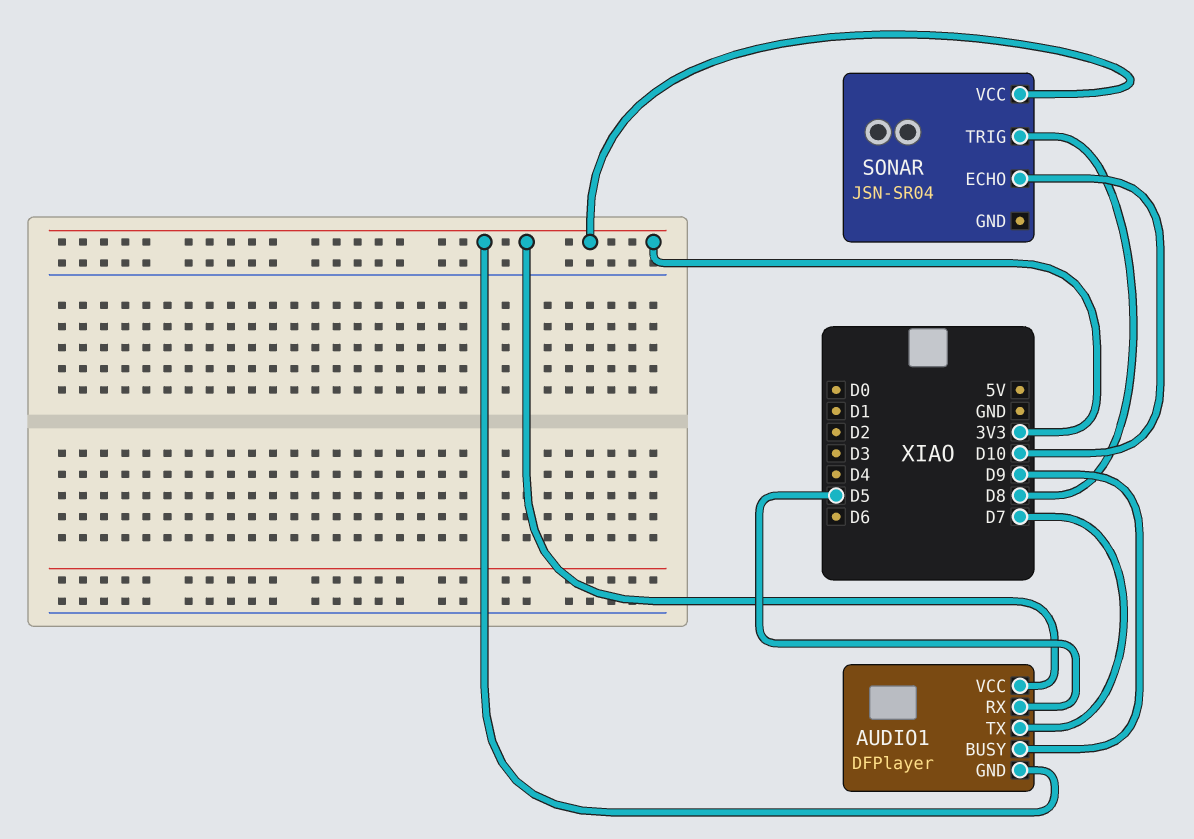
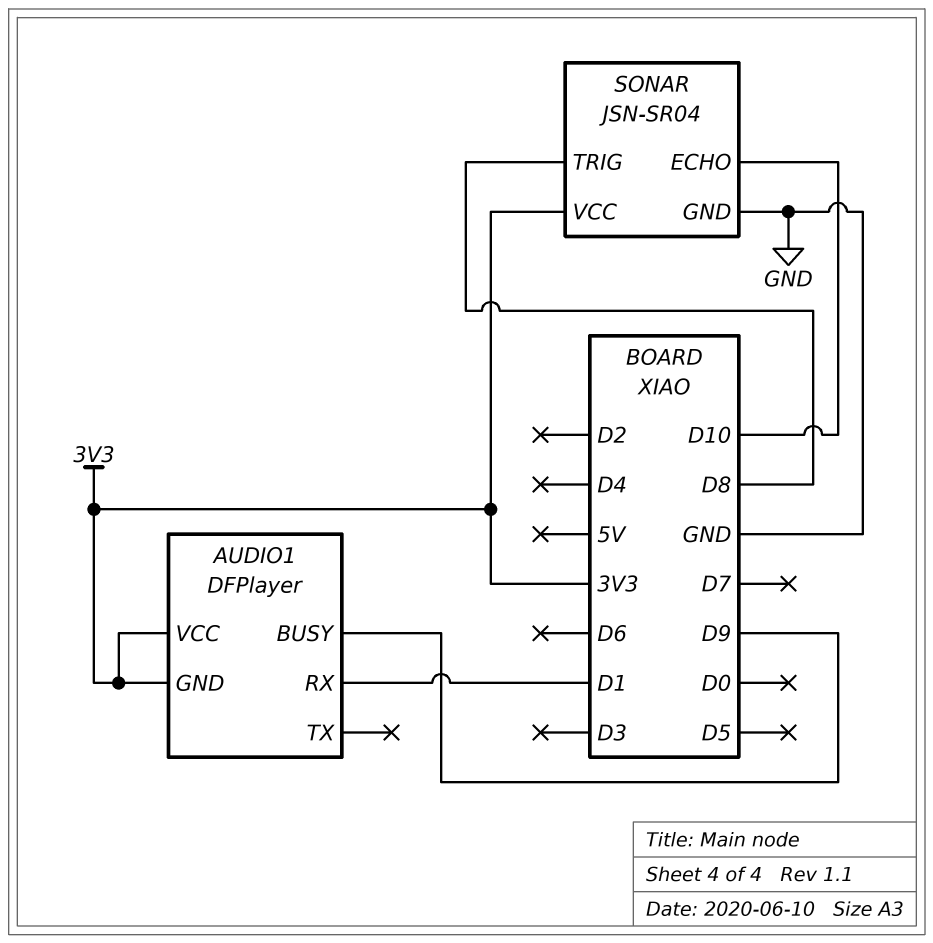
AUDIO1 pin RX: D5 -> D1
AUDIO1 pin TX: D7 -> none
SONAR pin GND: none -> GND

